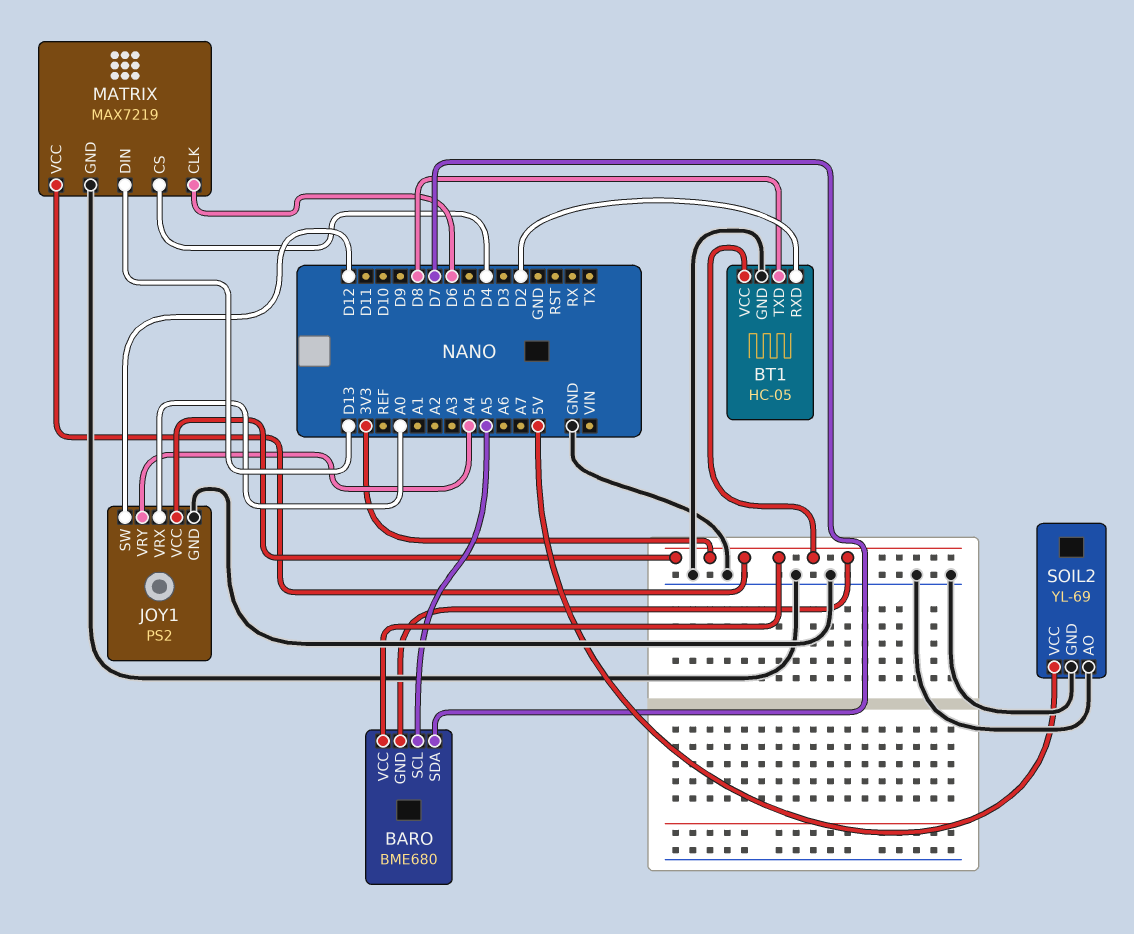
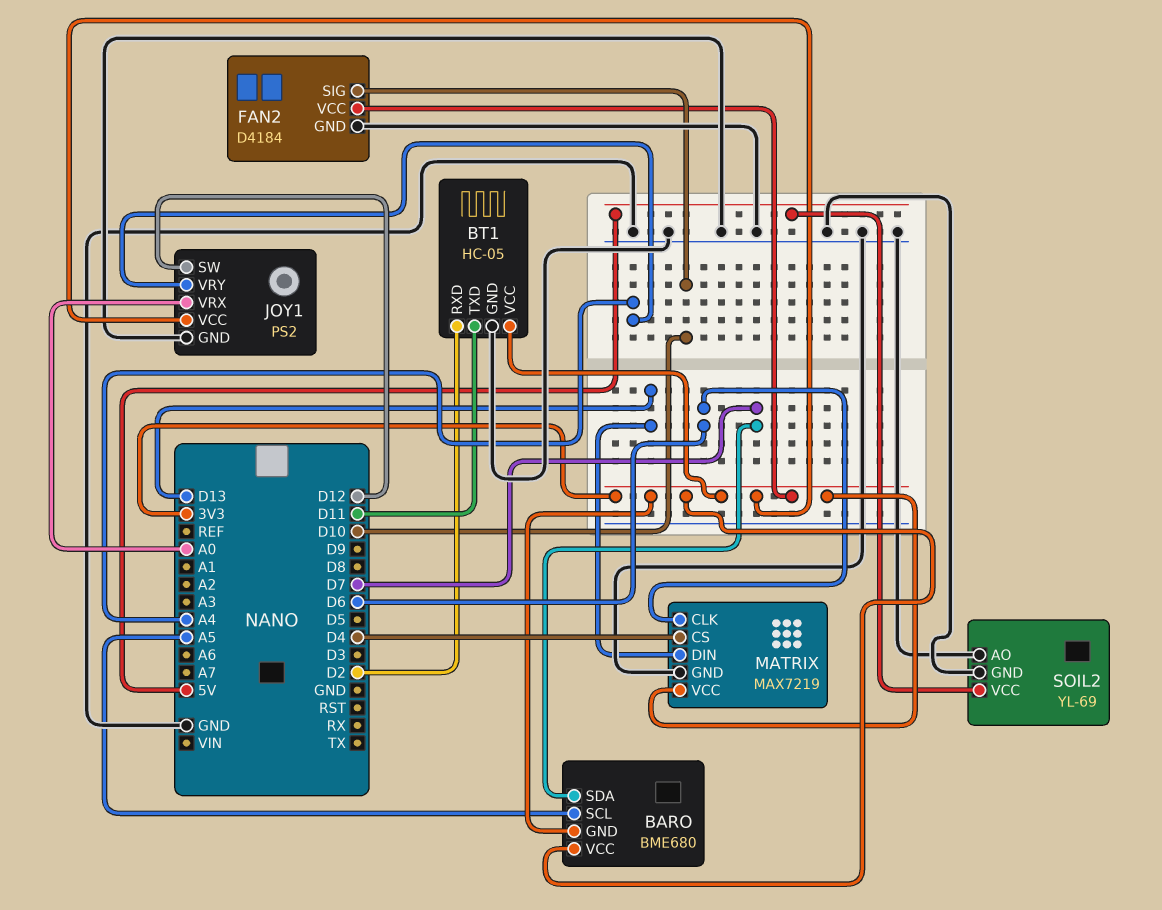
BT1 pin TXD: D8 -> D11
FAN2: none -> D4184
FAN2 pin GND: none -> GND
FAN2 pin SIG: none -> D10
FAN2 pin VCC: none -> 3V3

